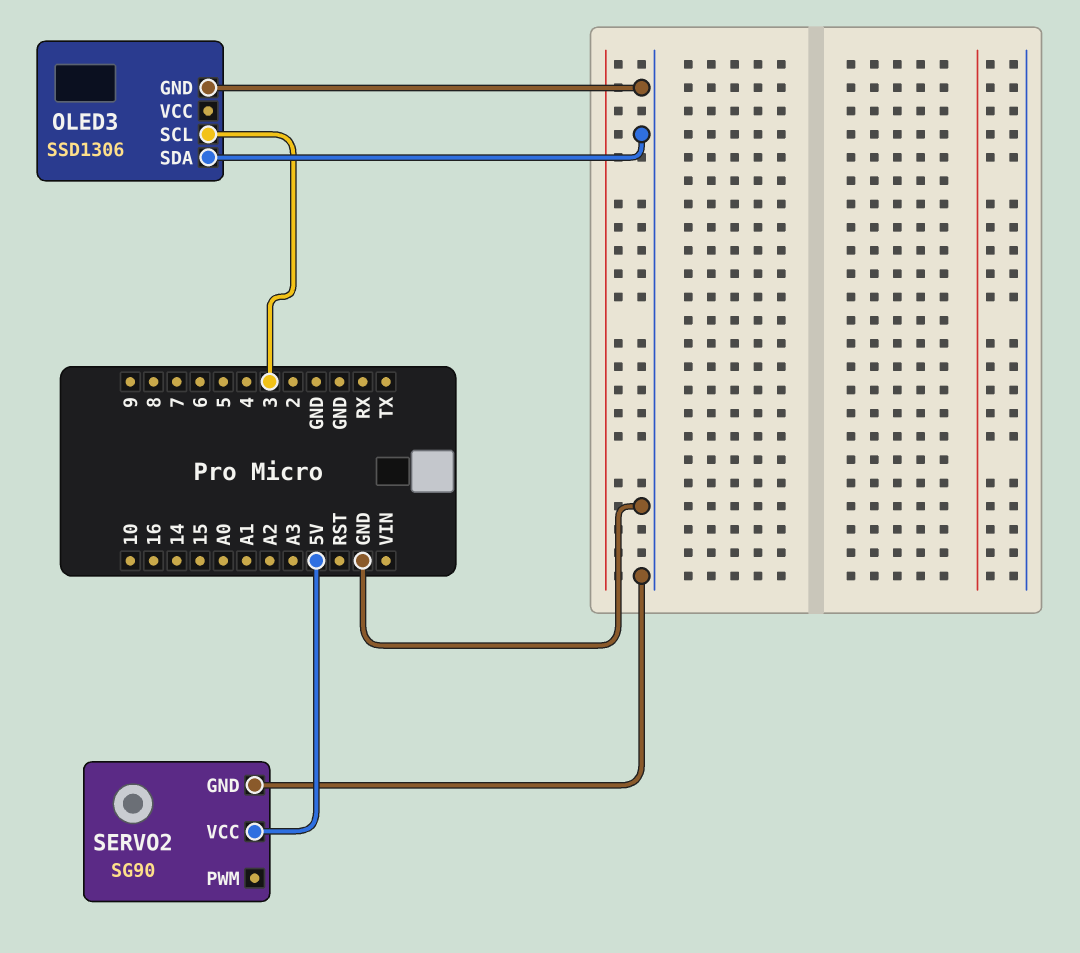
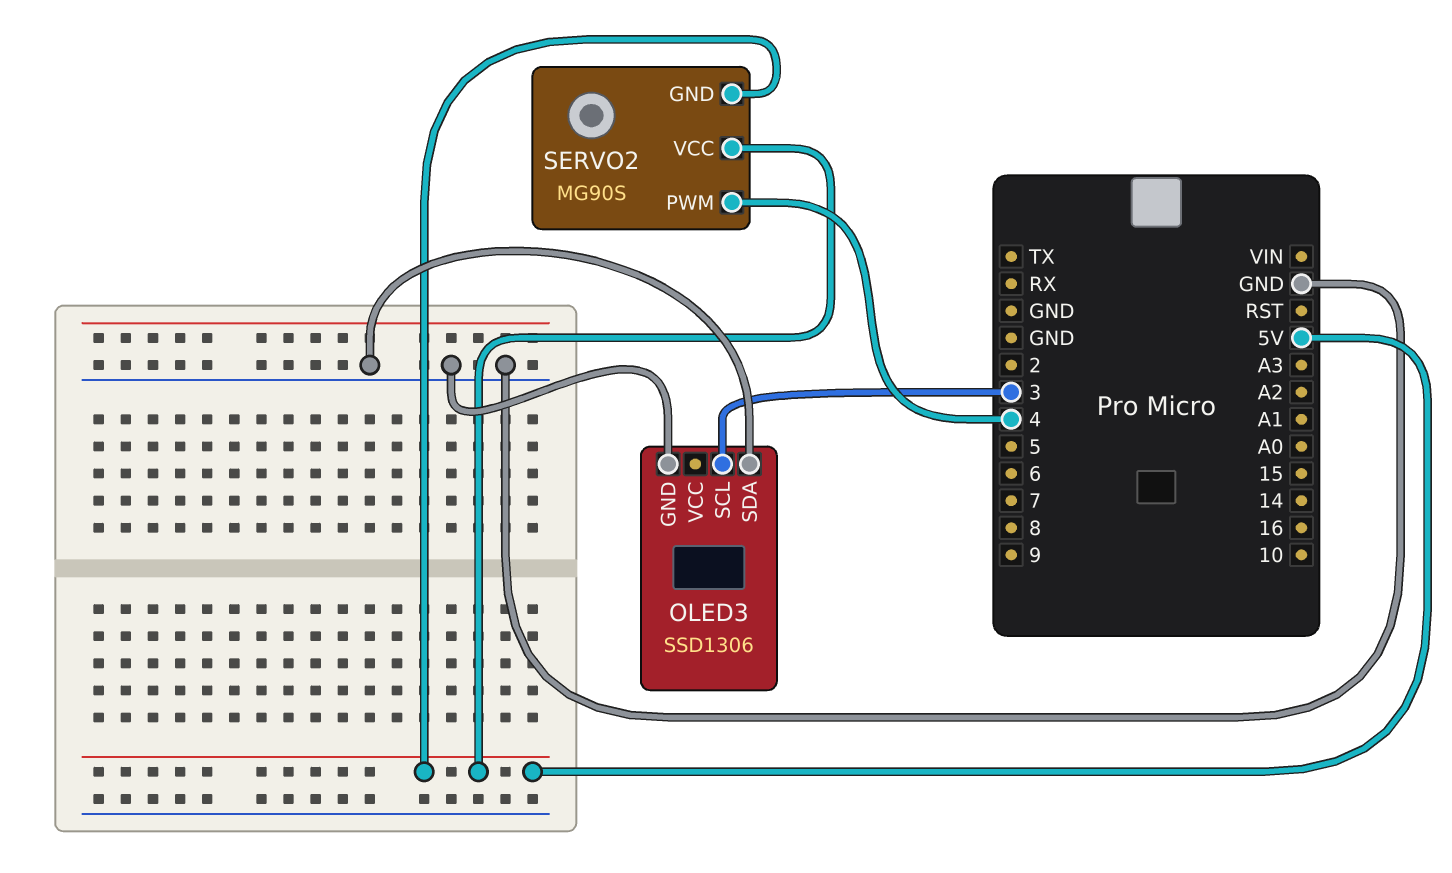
SERVO2: SG90 -> MG90S
SERVO2 pin GND: GND -> 5V
SERVO2 pin PWM: none -> 4

